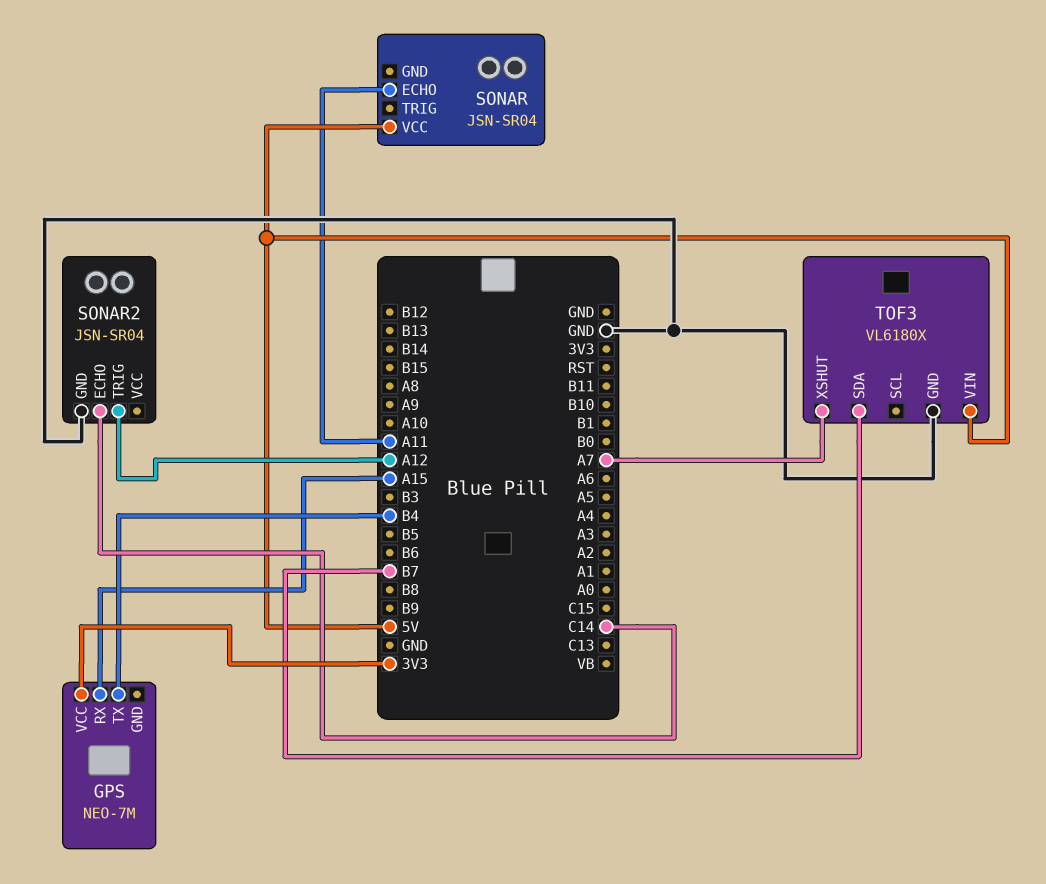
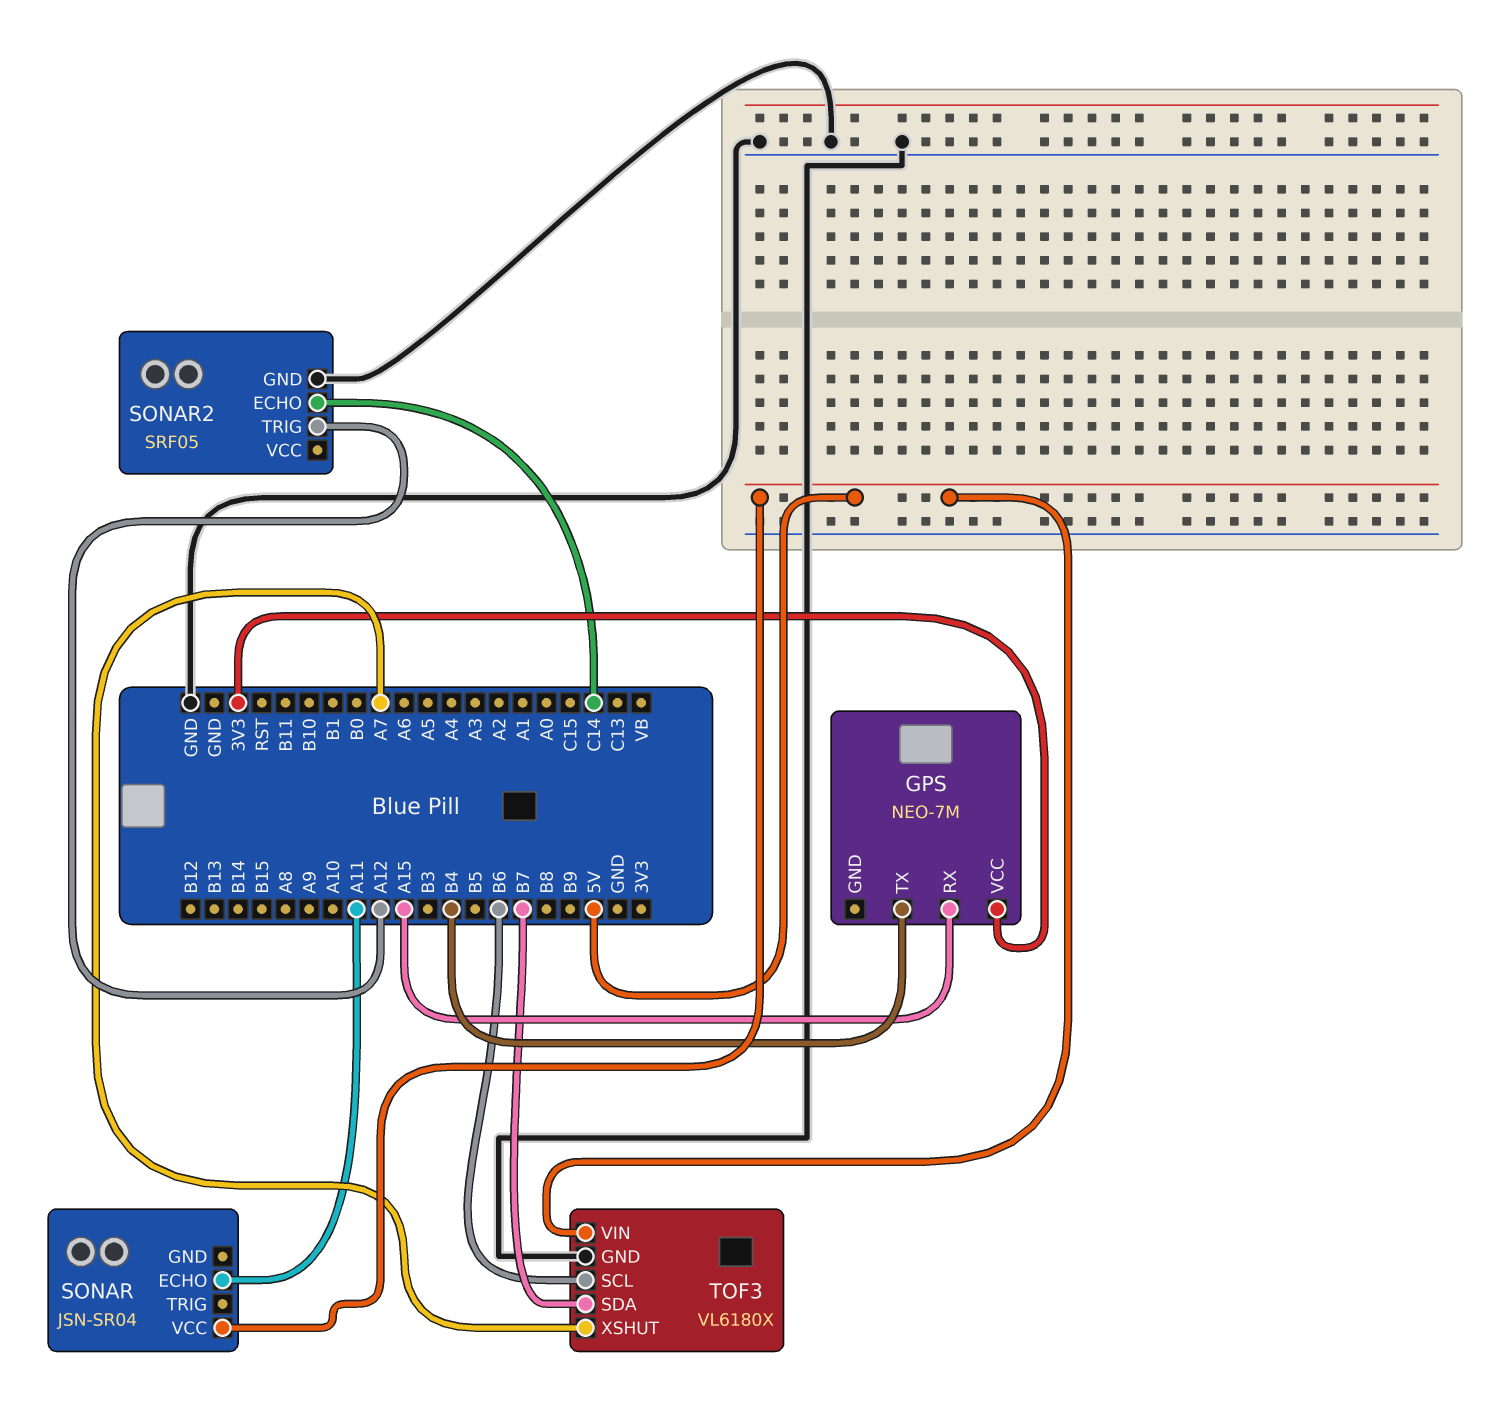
SONAR2: JSN-SR04 -> SRF05
TOF3 pin SCL: none -> B6

